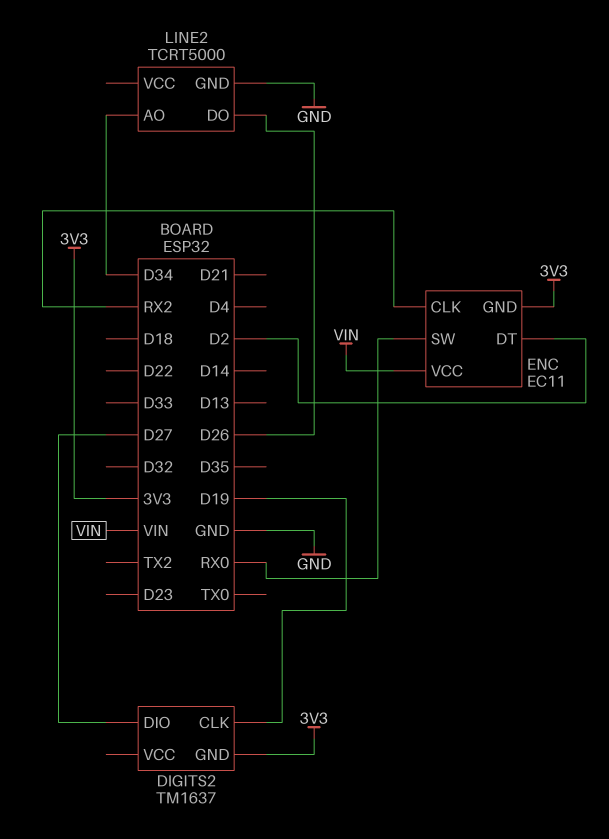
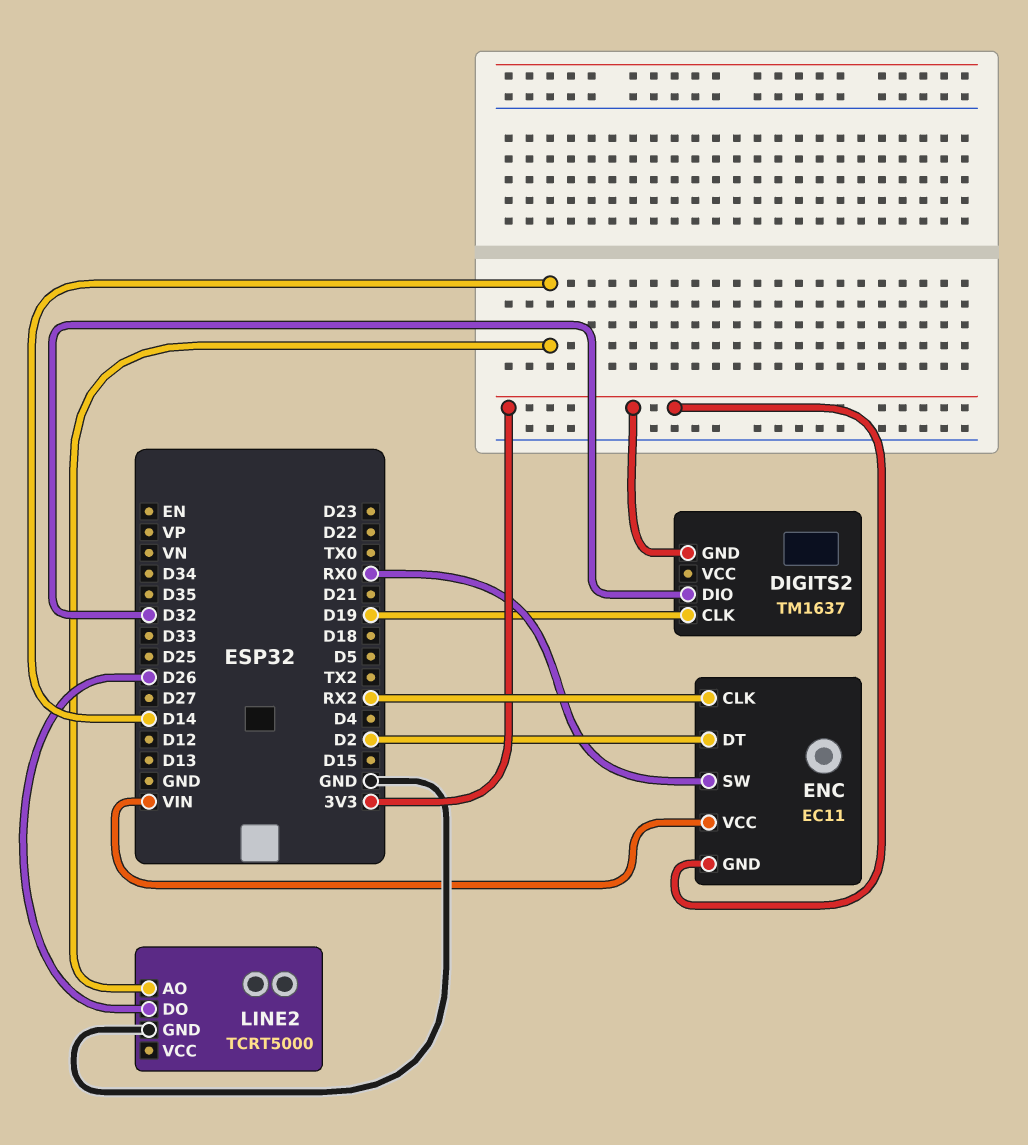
DIGITS2 pin DIO: D27 -> D32
LINE2 pin AO: D34 -> D14

